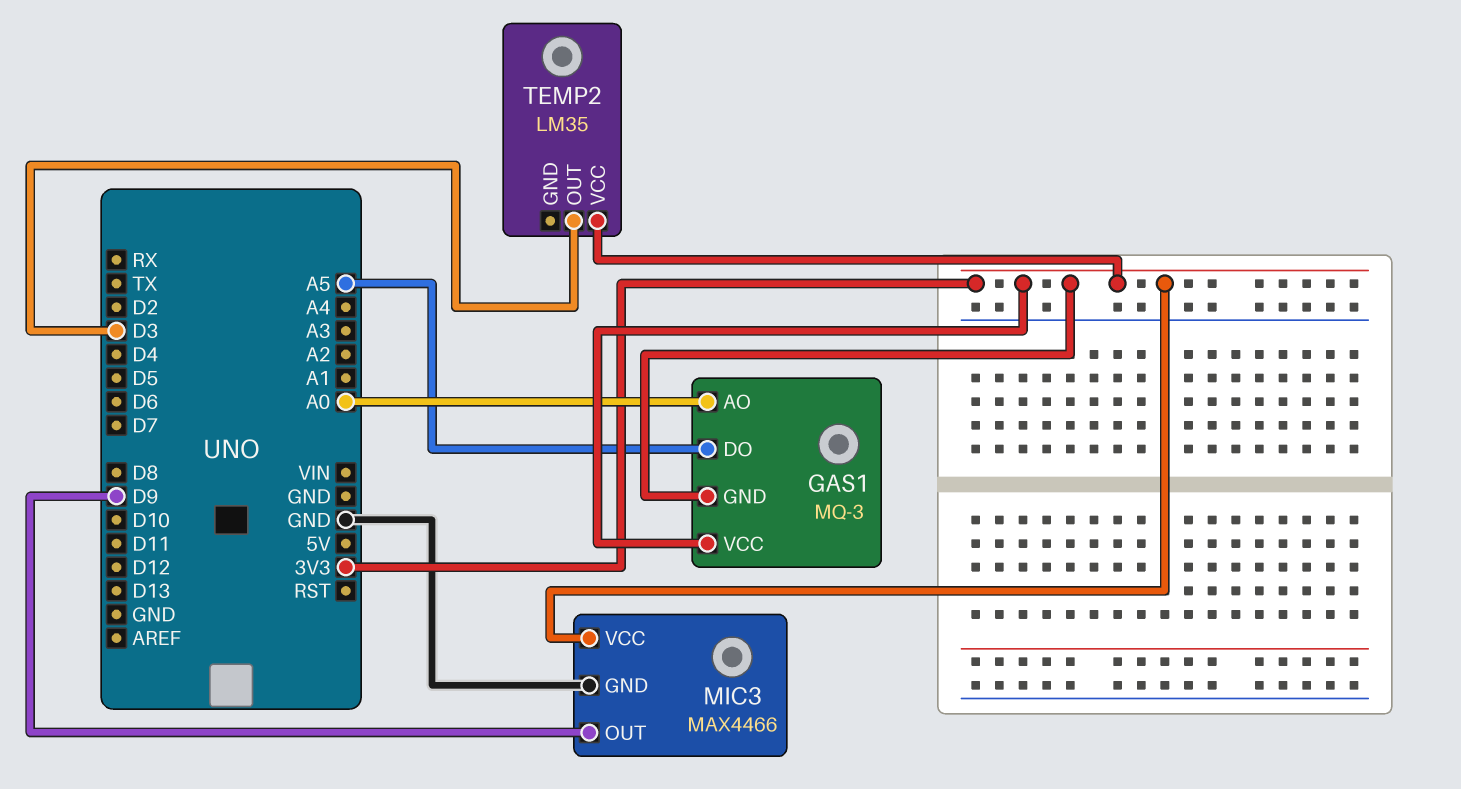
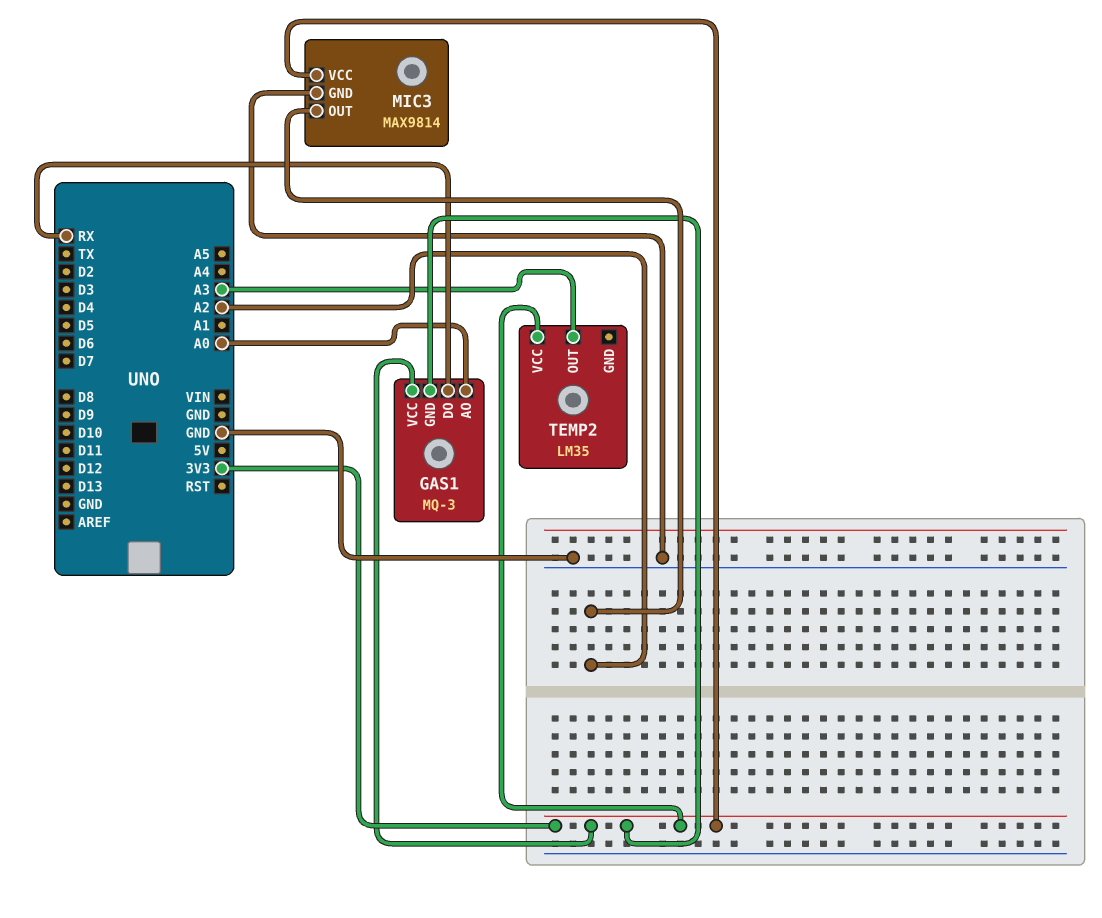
GAS1 pin DO: A5 -> RX
MIC3: MAX4466 -> MAX9814
MIC3 pin OUT: D9 -> A2
TEMP2 pin OUT: D3 -> A3

